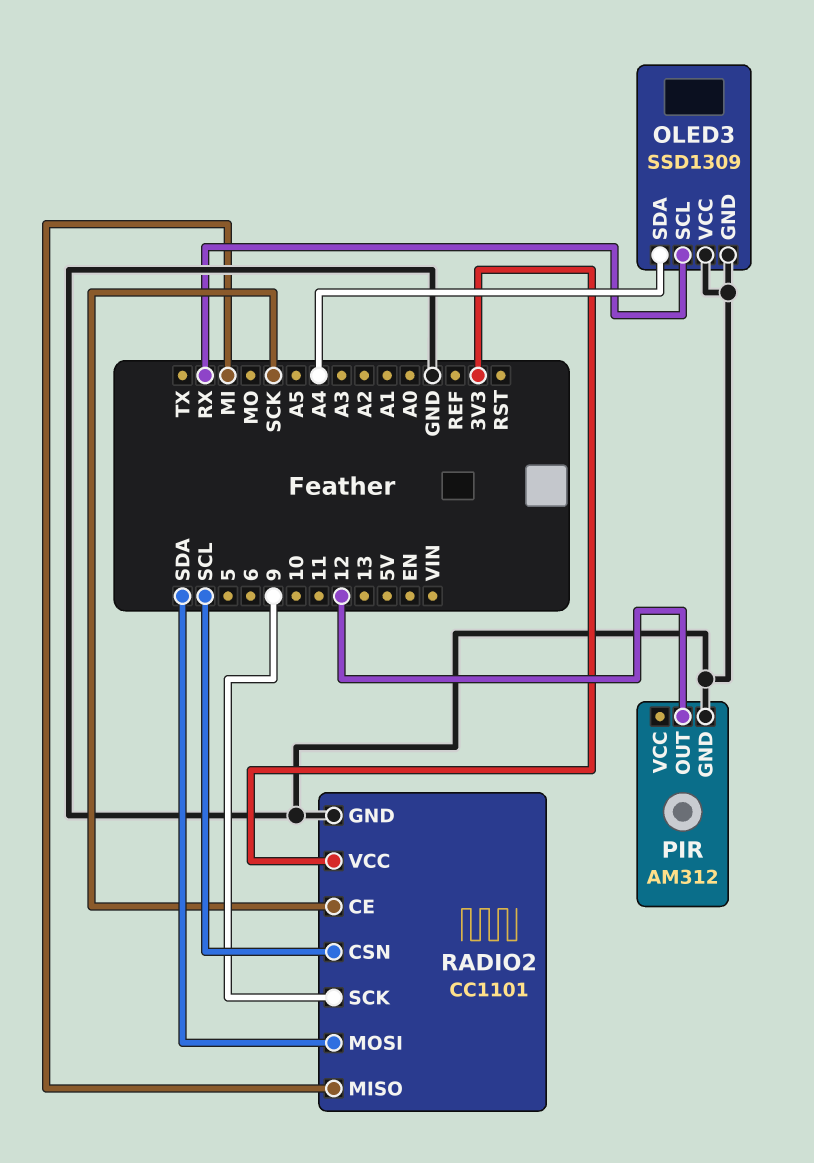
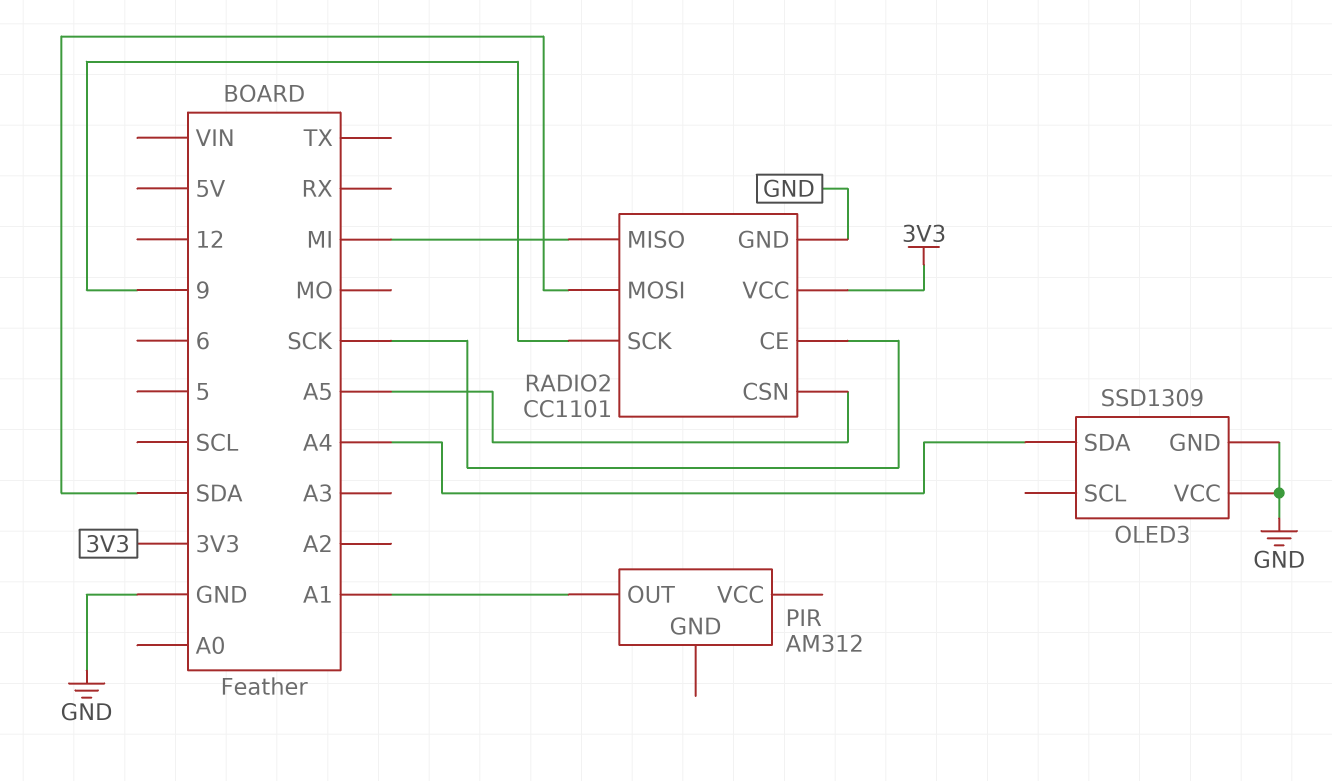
OLED3 pin SCL: RX -> none
PIR pin GND: GND -> none
PIR pin OUT: 12 -> A1
RADIO2 pin CSN: SCL -> A5

